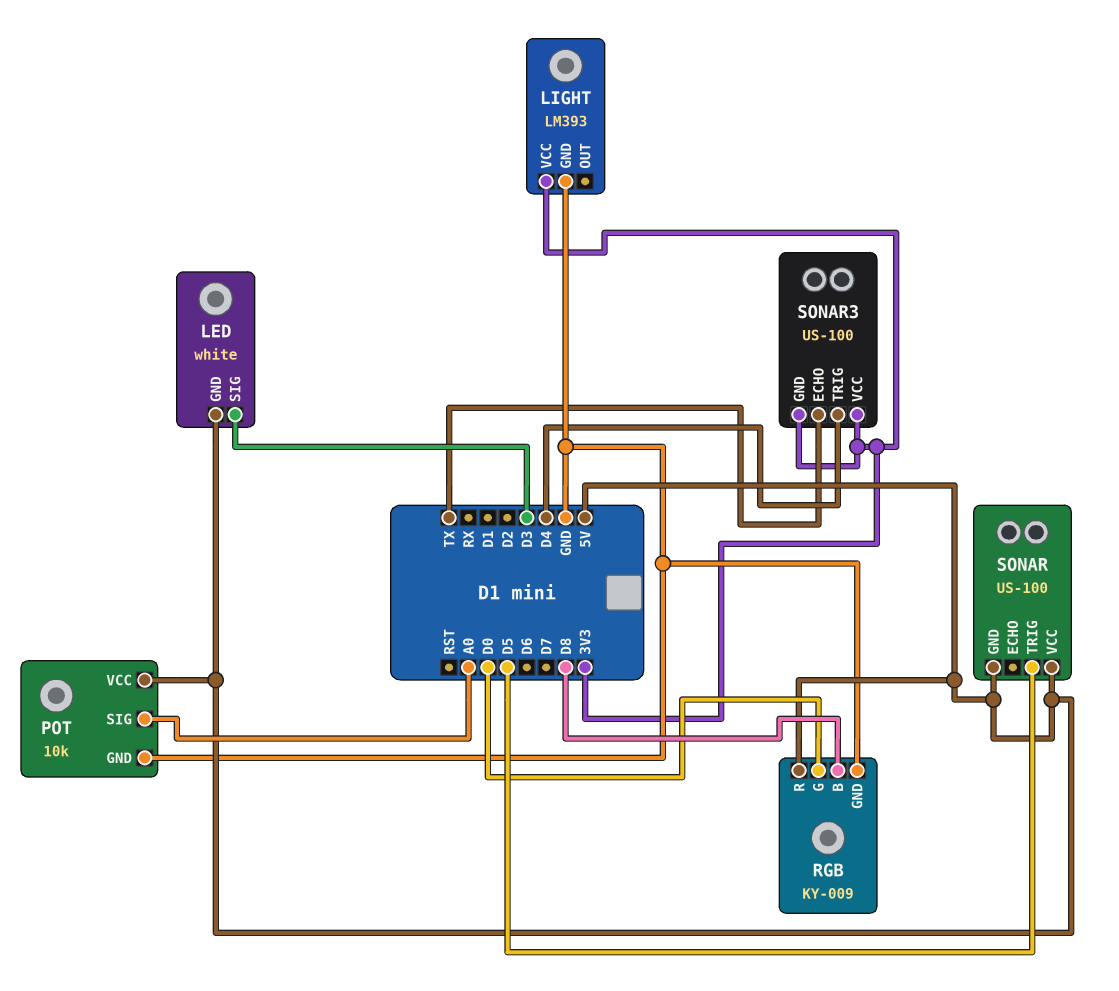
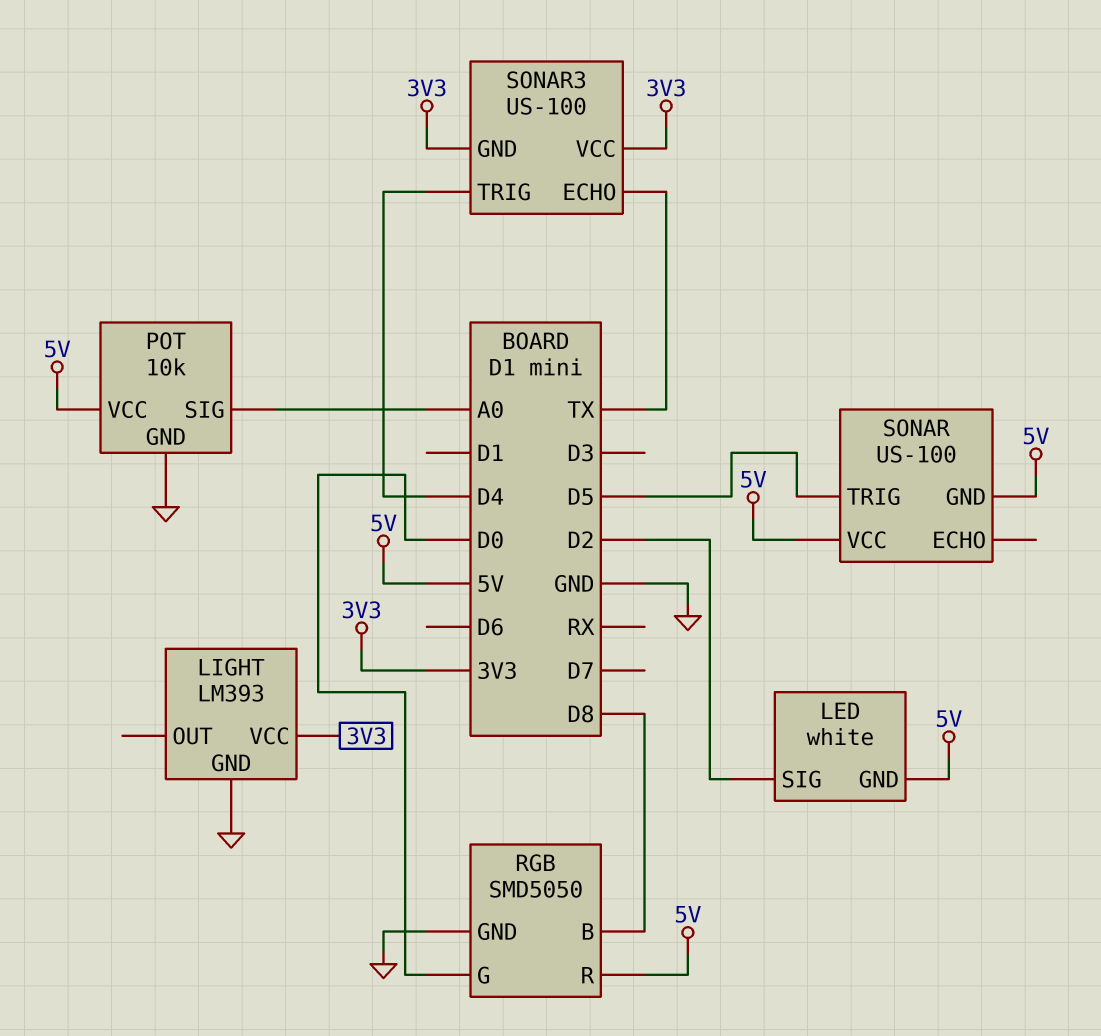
LED pin SIG: D3 -> D2
RGB: KY-009 -> SMD5050

